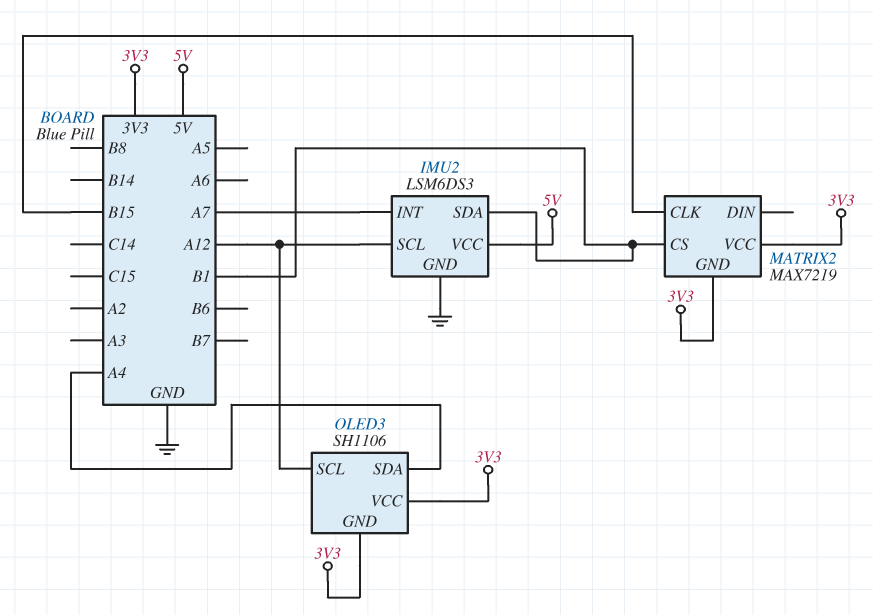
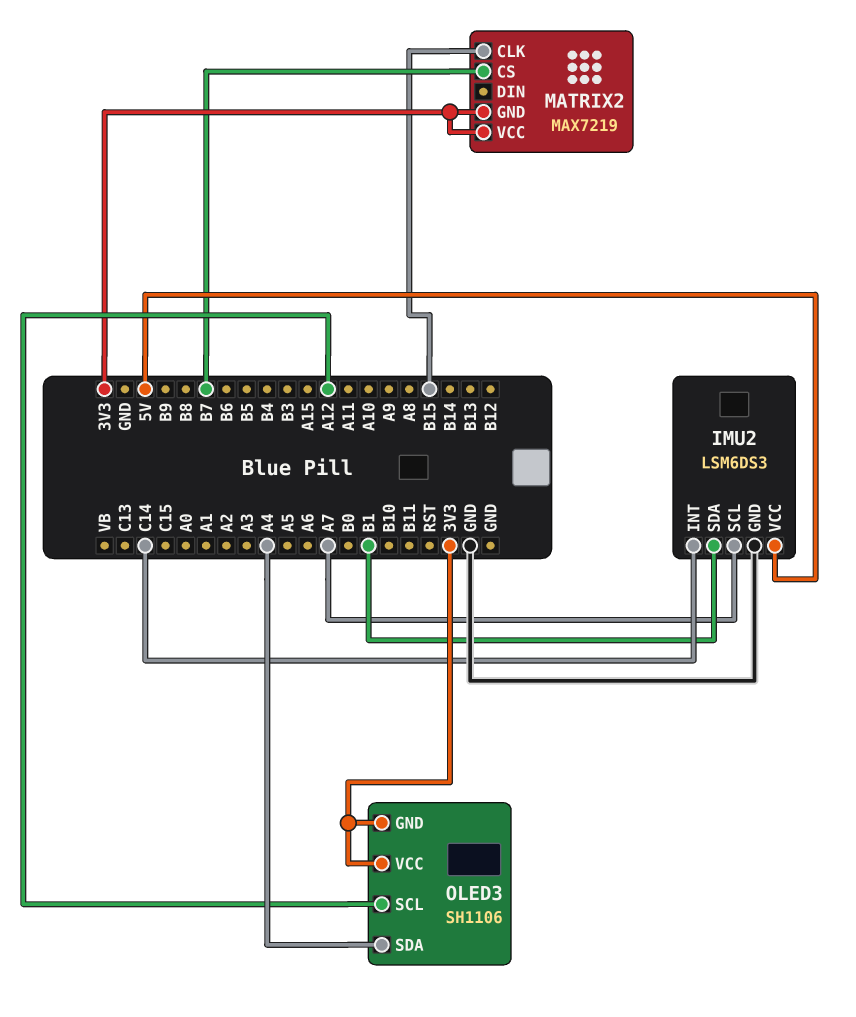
IMU2 pin INT: A7 -> C14
IMU2 pin SCL: A12 -> A7
MATRIX2 pin CS: B1 -> B7

